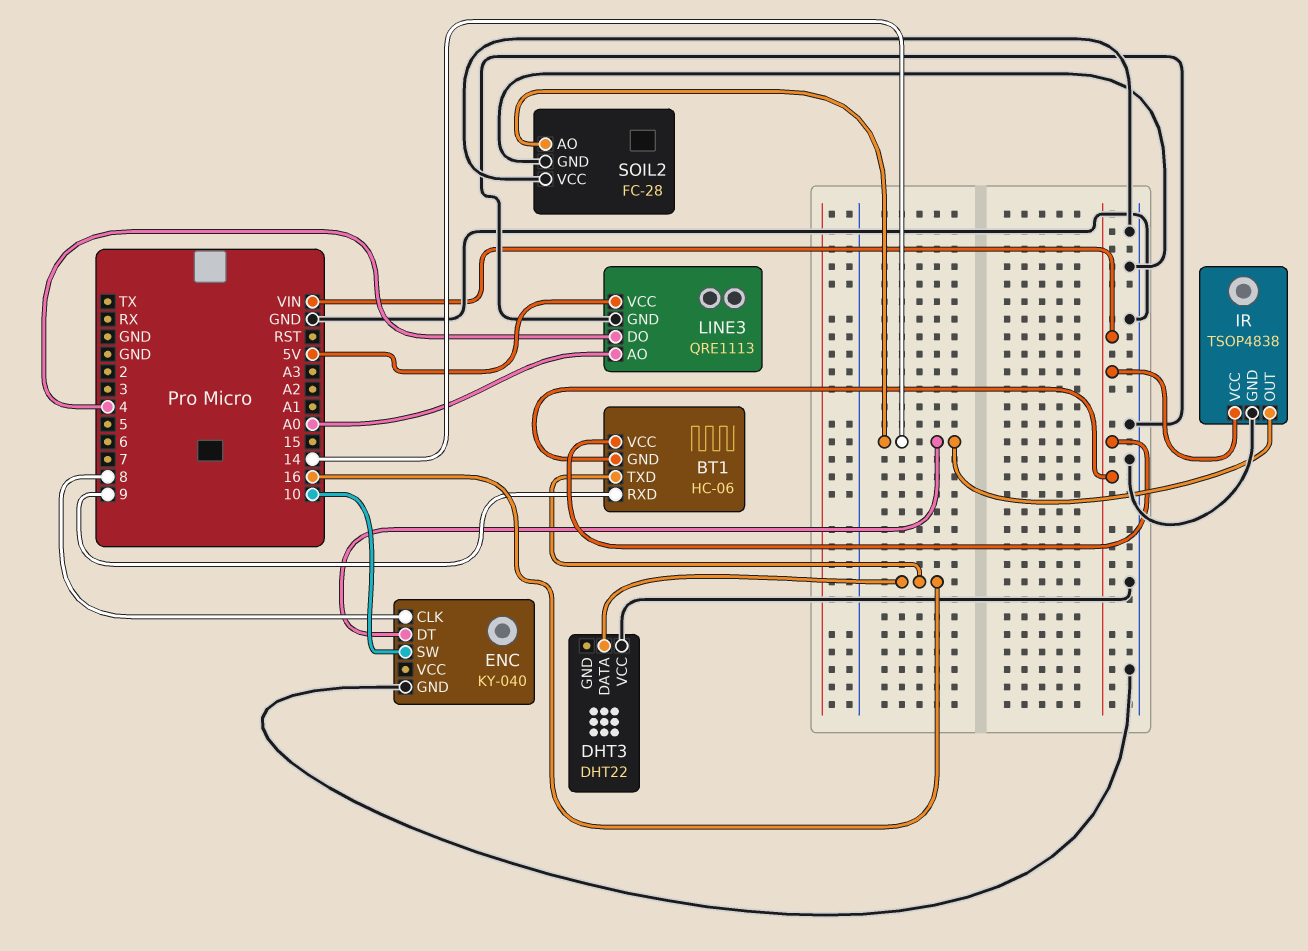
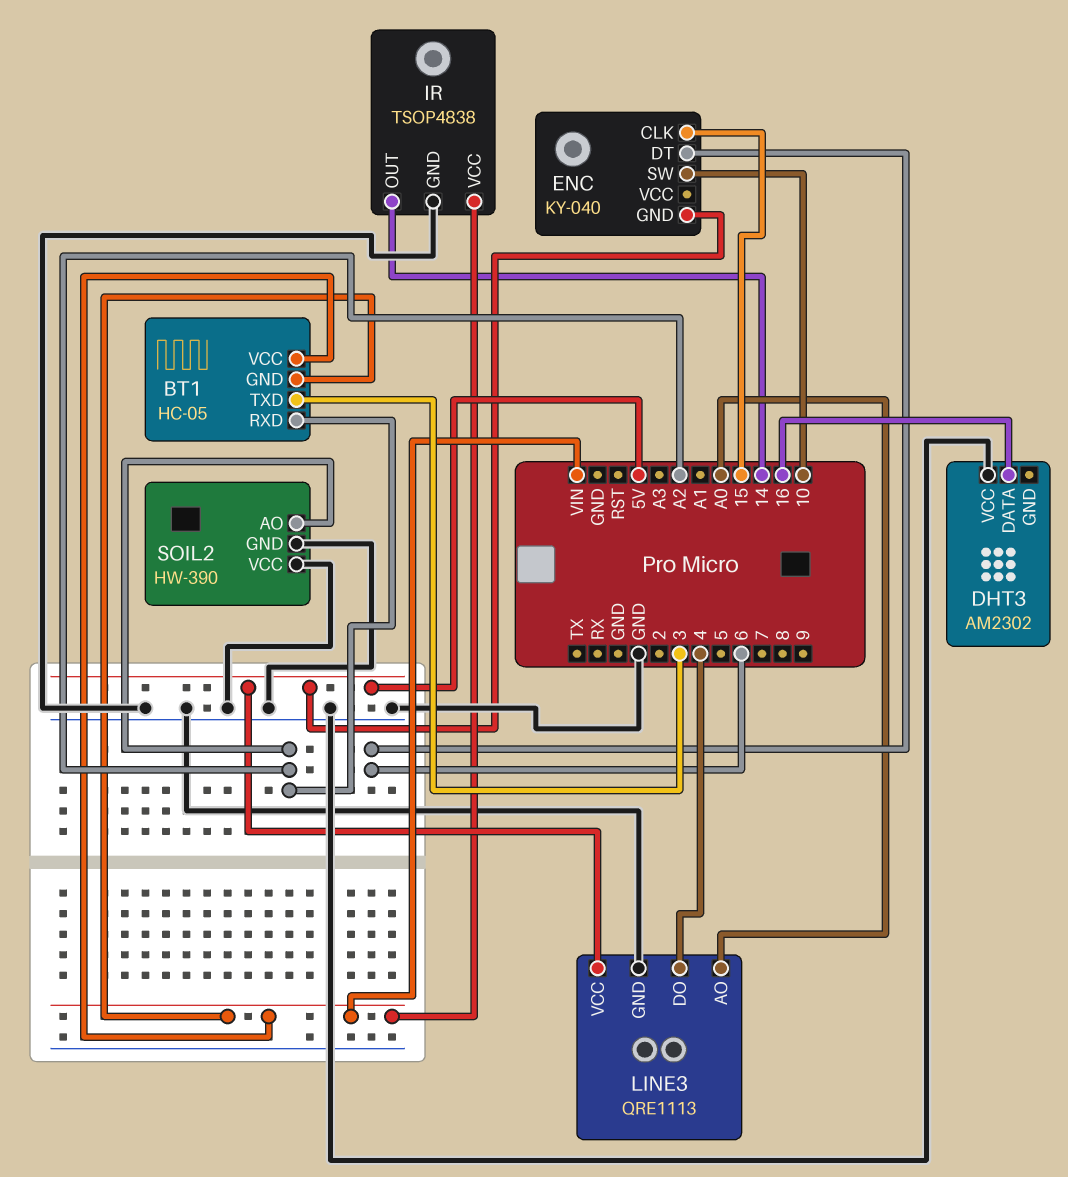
BT1: HC-06 -> HC-05
BT1 pin RXD: 9 -> A2
BT1 pin TXD: 16 -> 3
DHT3: DHT22 -> AM2302
ENC pin CLK: 8 -> 15
ENC pin DT: 14 -> 6
ENC pin GND: GND -> 5V
SOIL2: FC-28 -> HW-390
SOIL2 pin AO: 14 -> A2

